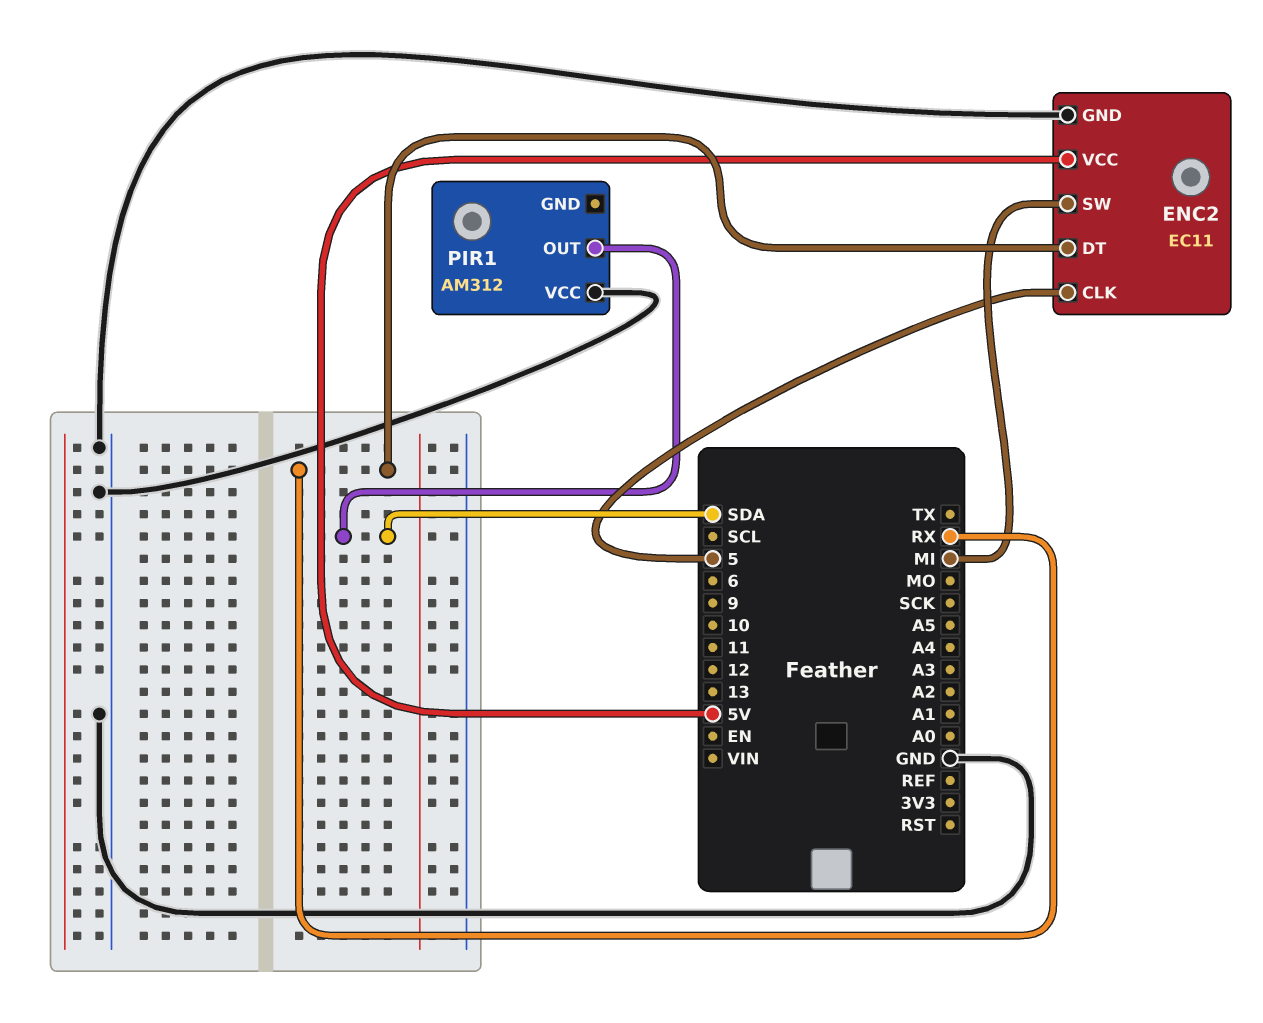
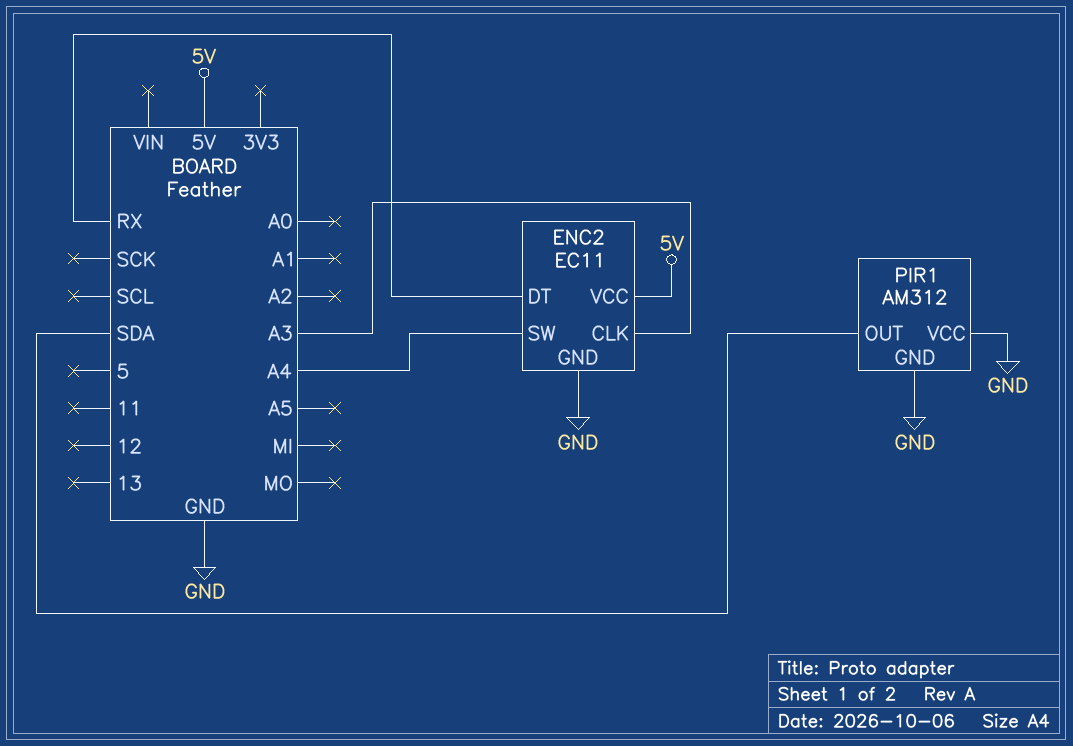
ENC2 pin CLK: 5 -> A3
ENC2 pin SW: MI -> A4
PIR1 pin GND: none -> GND

